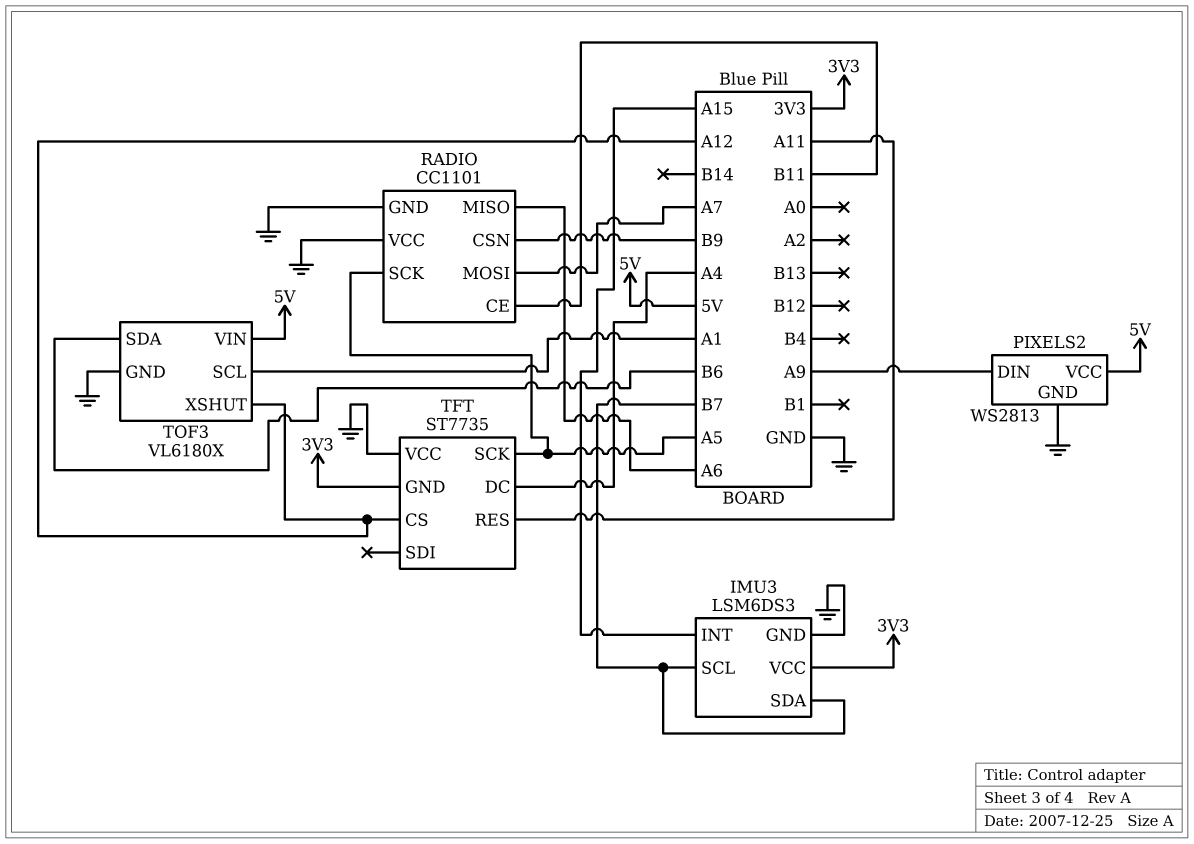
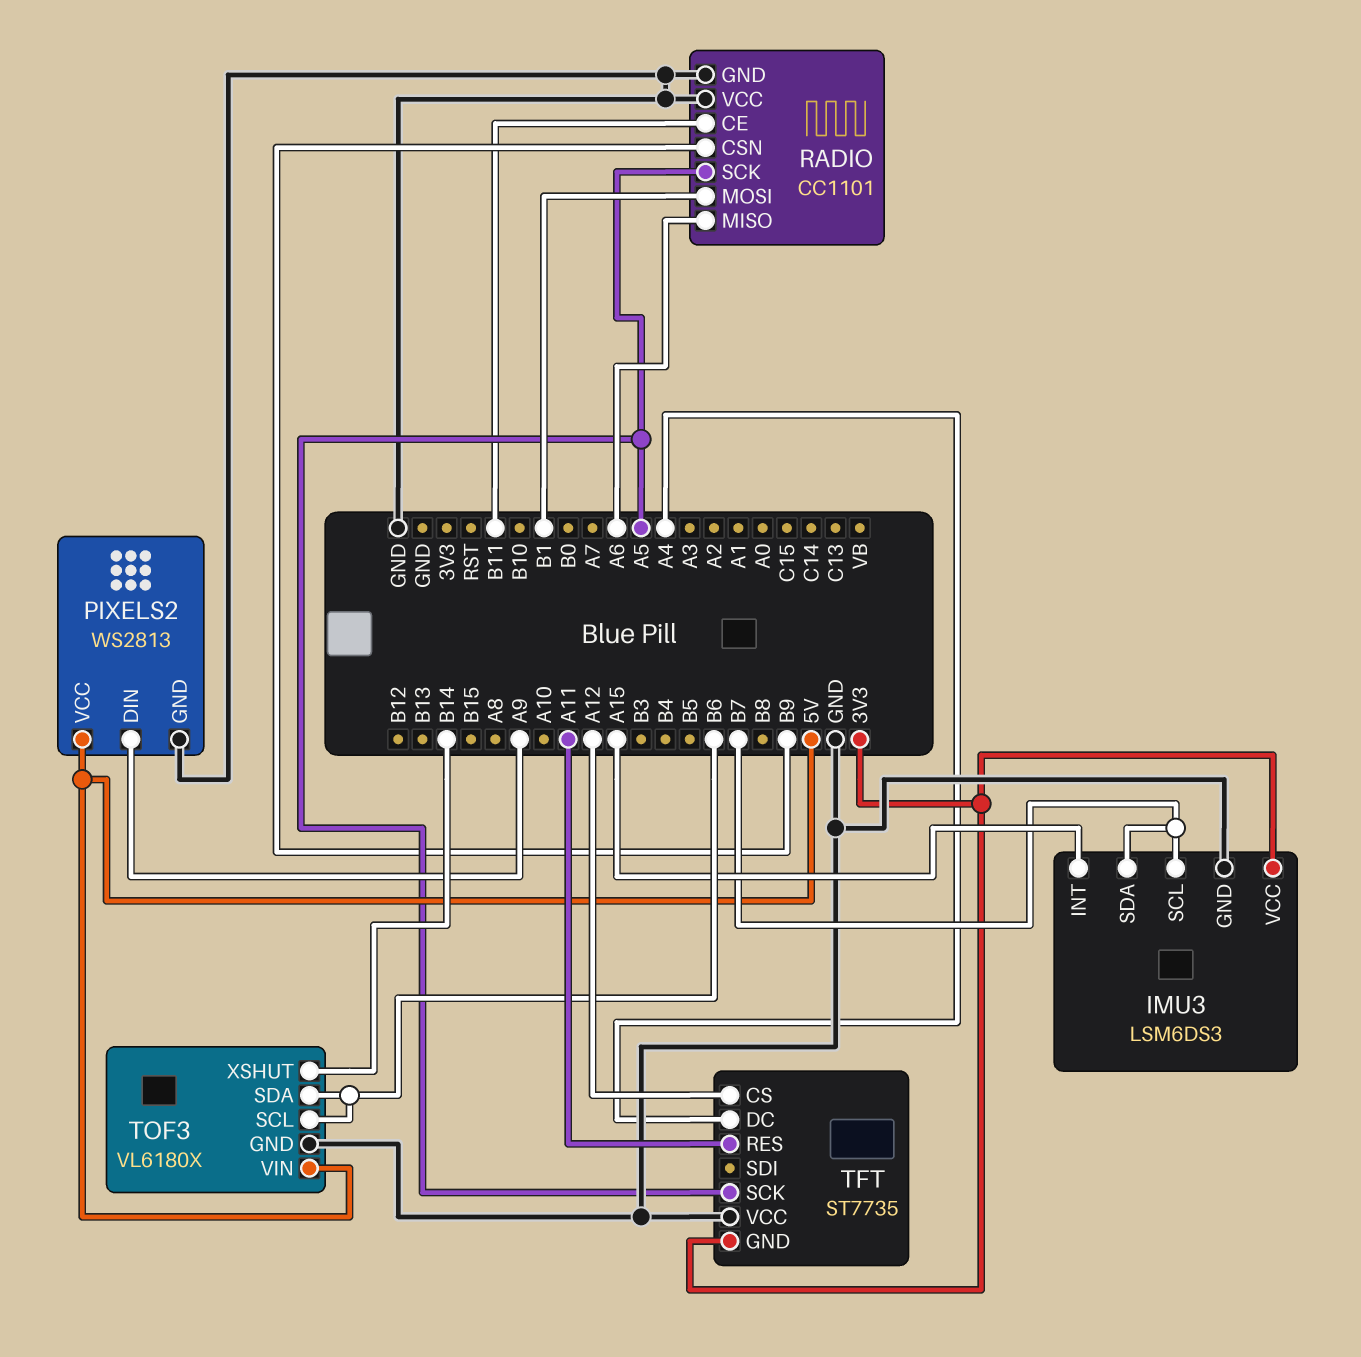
RADIO pin MOSI: A7 -> B1
TOF3 pin SCL: A1 -> B6
TOF3 pin XSHUT: A12 -> B14

